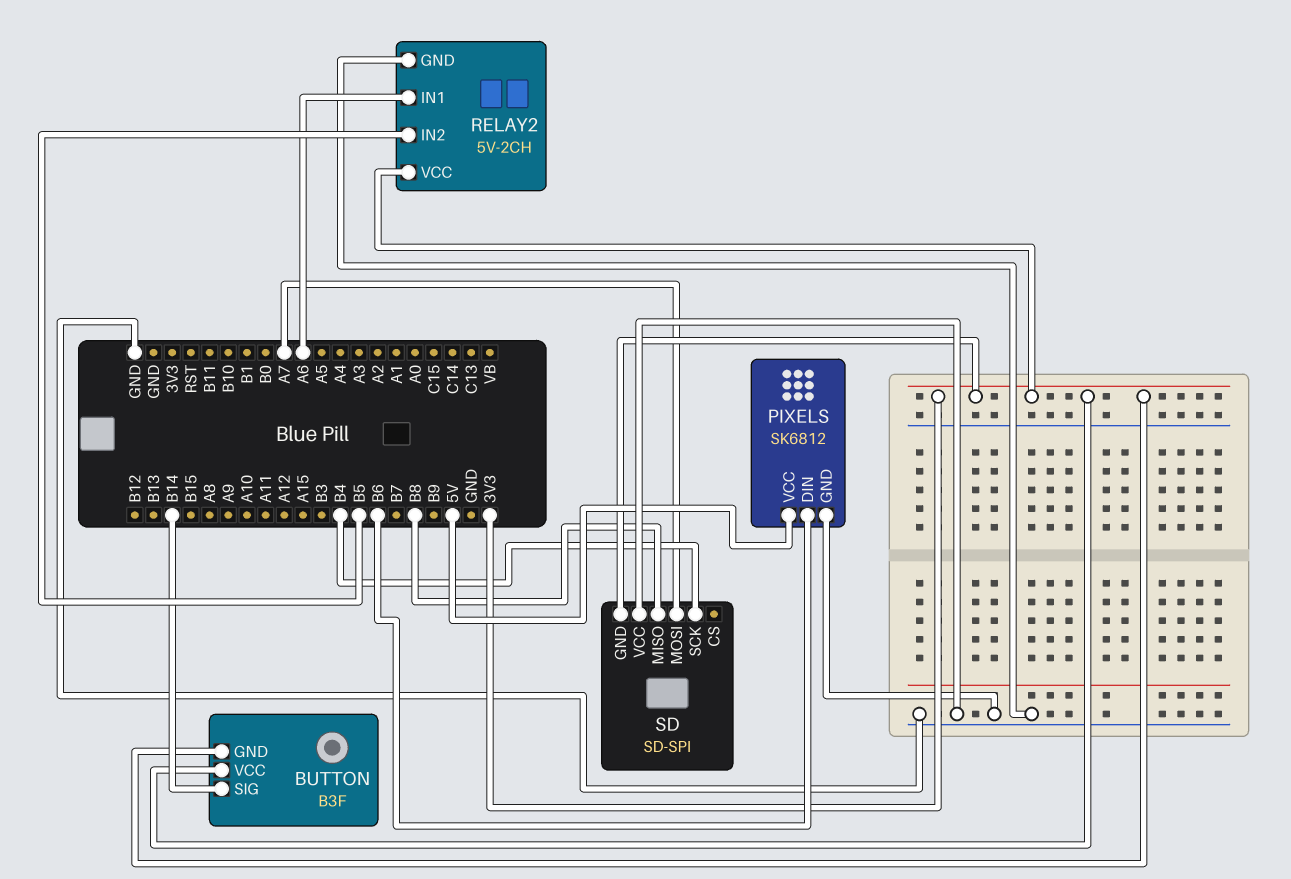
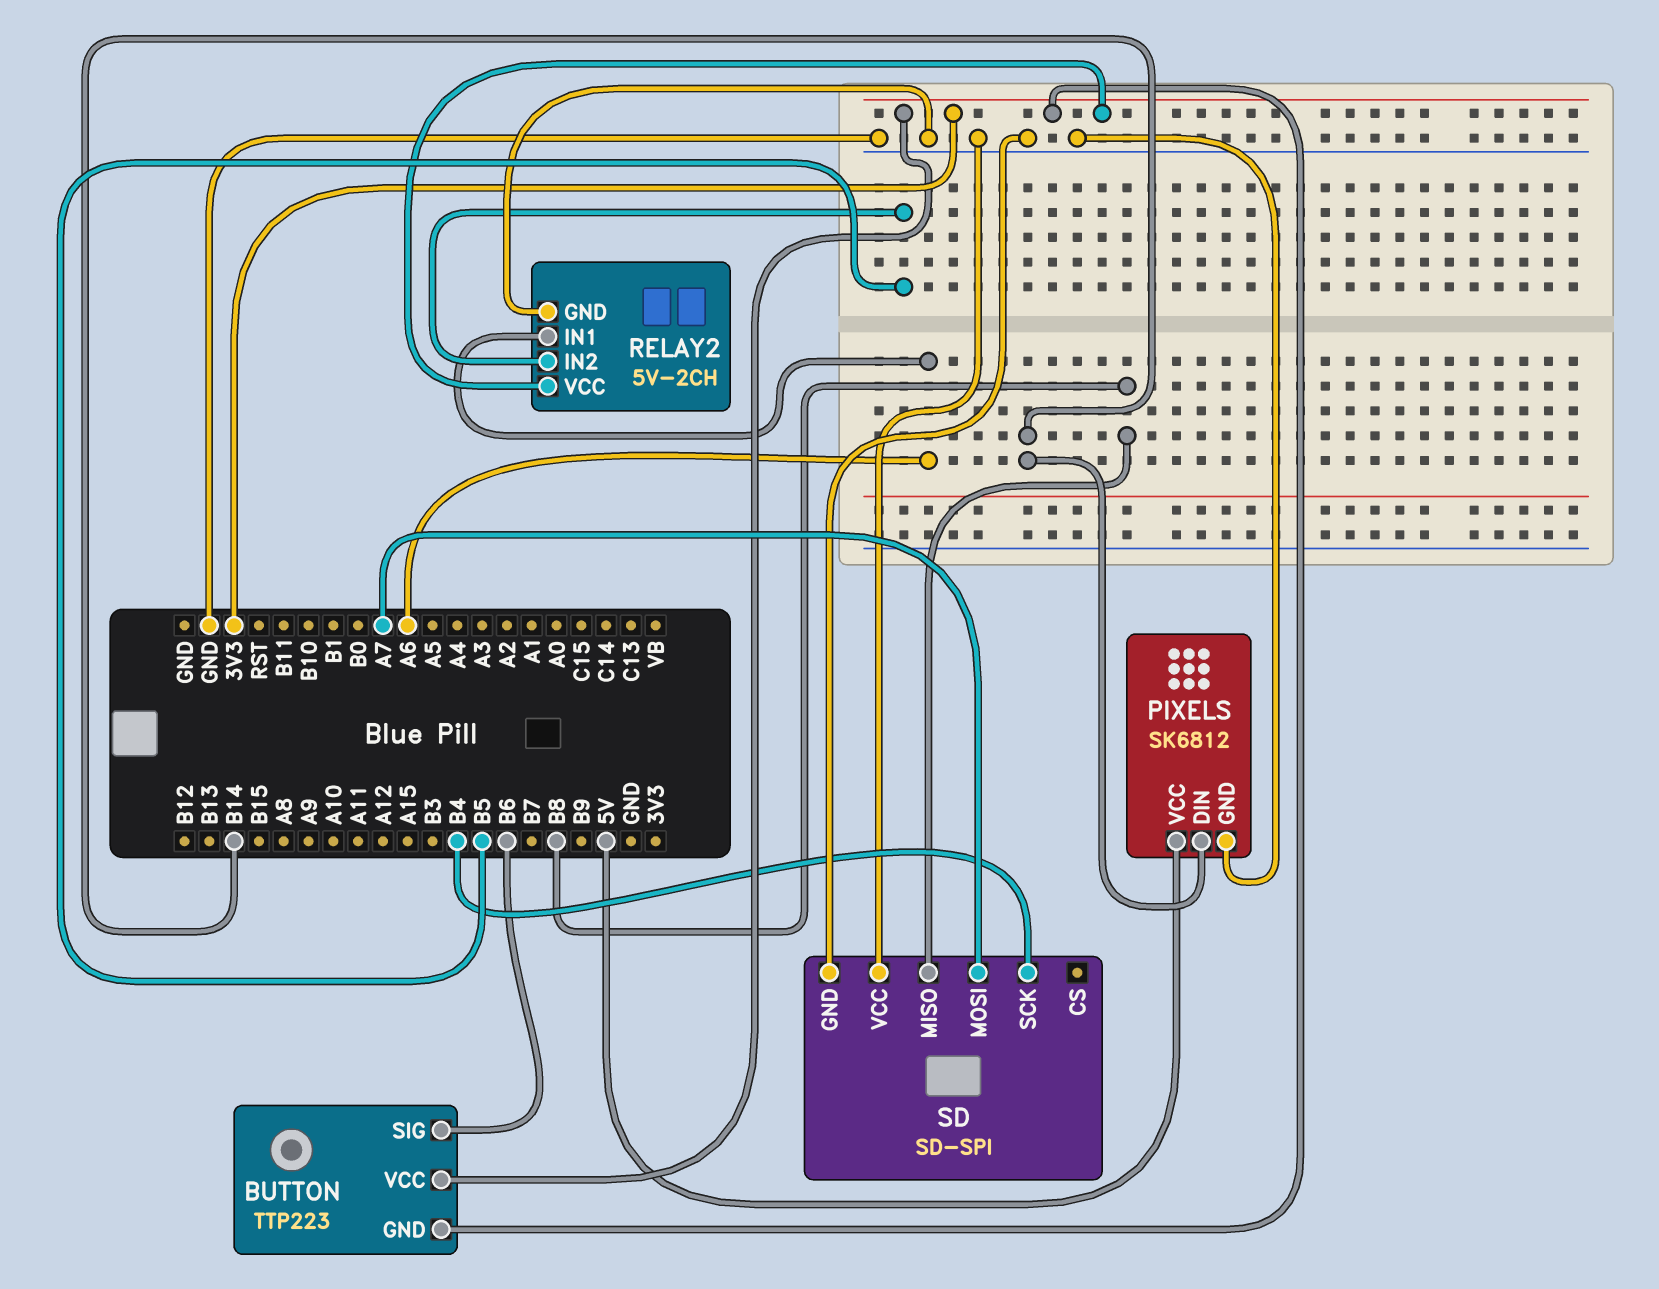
BUTTON: B3F -> TTP223
BUTTON pin SIG: B14 -> B6
PIXELS pin DIN: B6 -> B14
SD pin GND: 3V3 -> GND

